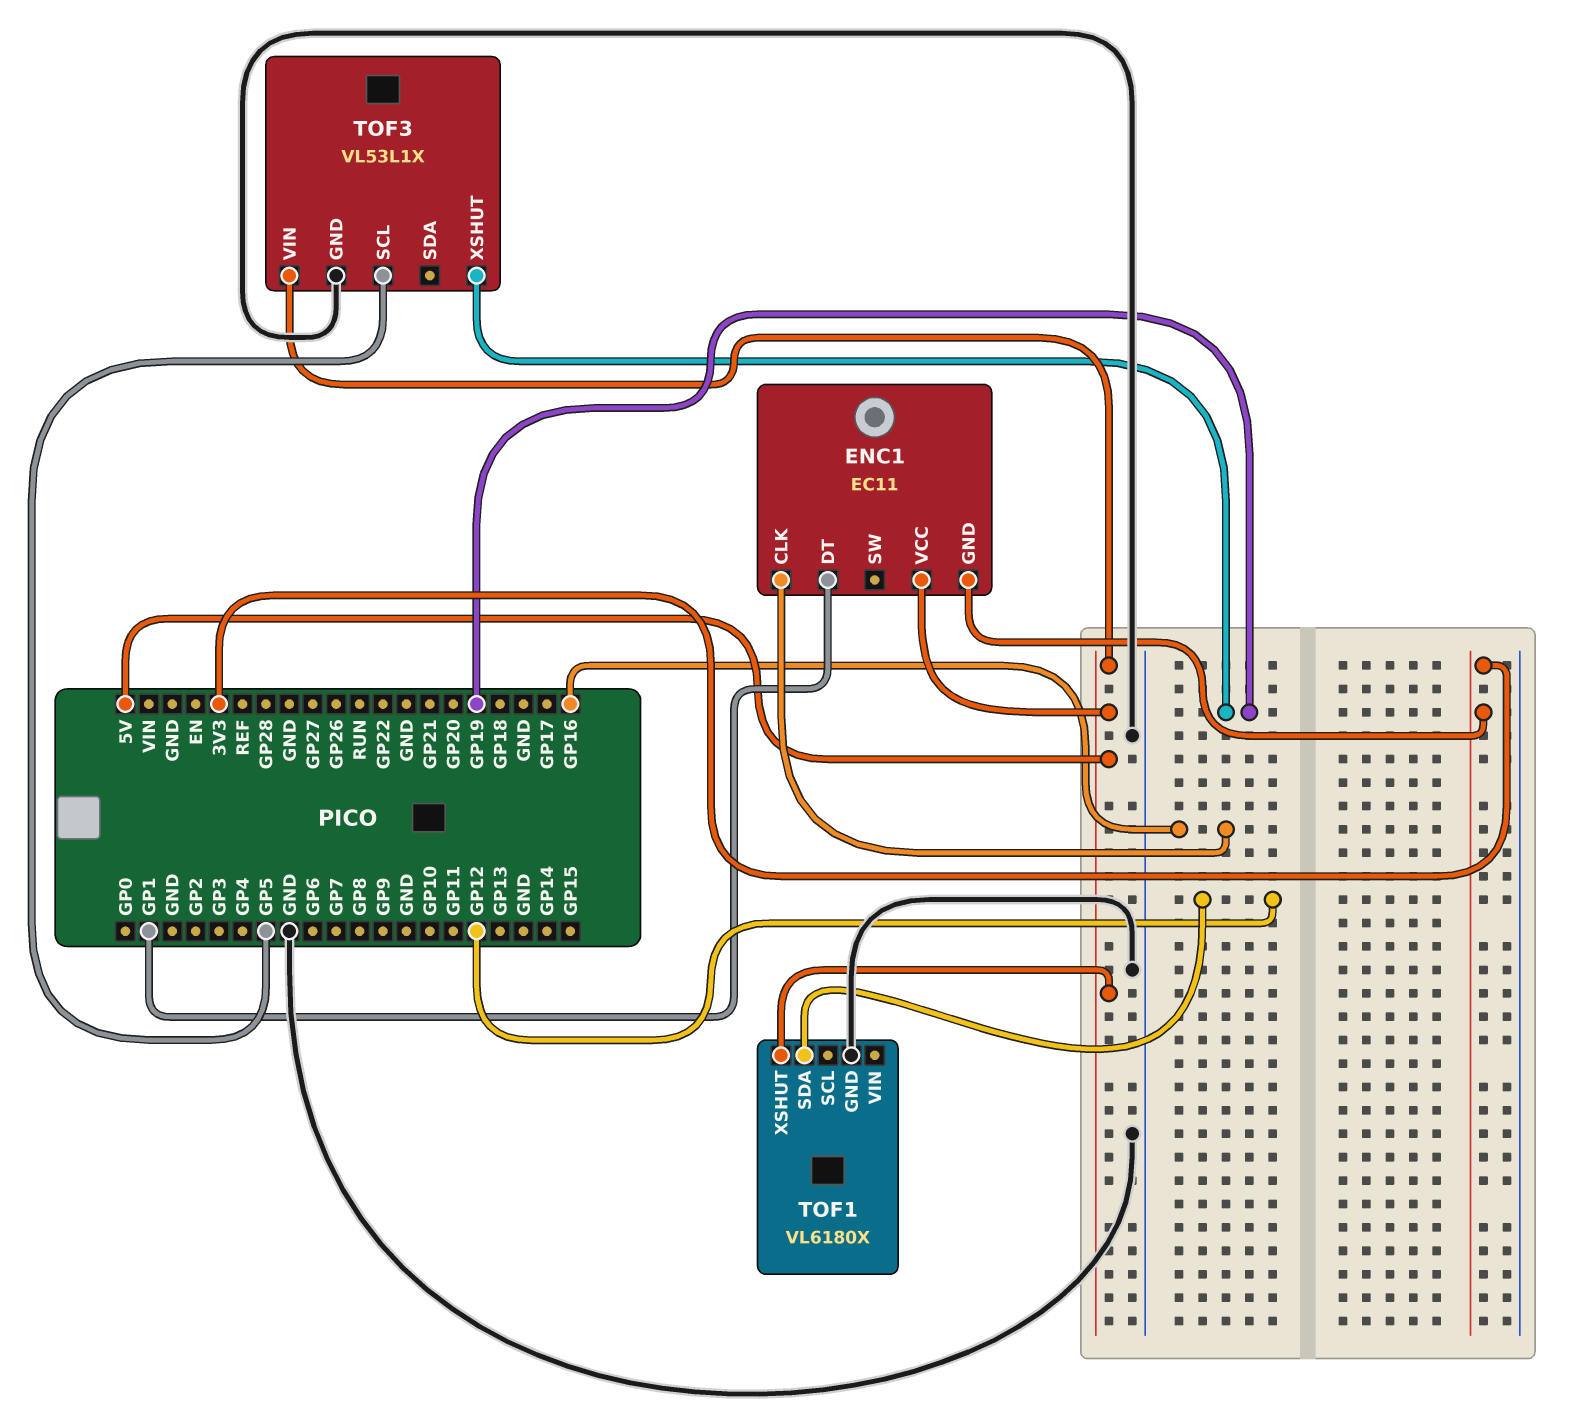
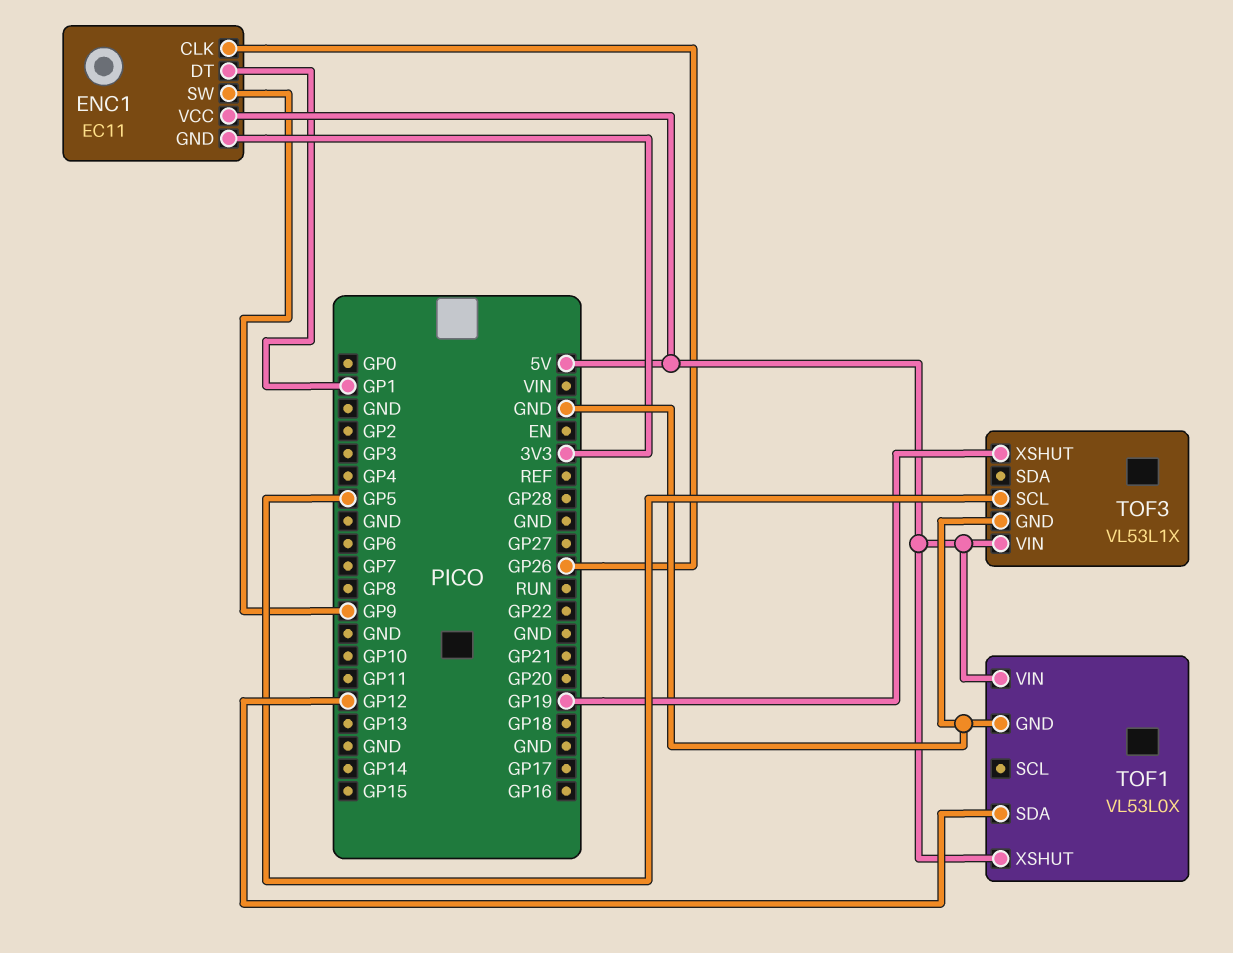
ENC1 pin CLK: GP16 -> GP26
ENC1 pin SW: none -> GP9
TOF1: VL6180X -> VL53L0X
TOF1 pin VIN: none -> 5V

